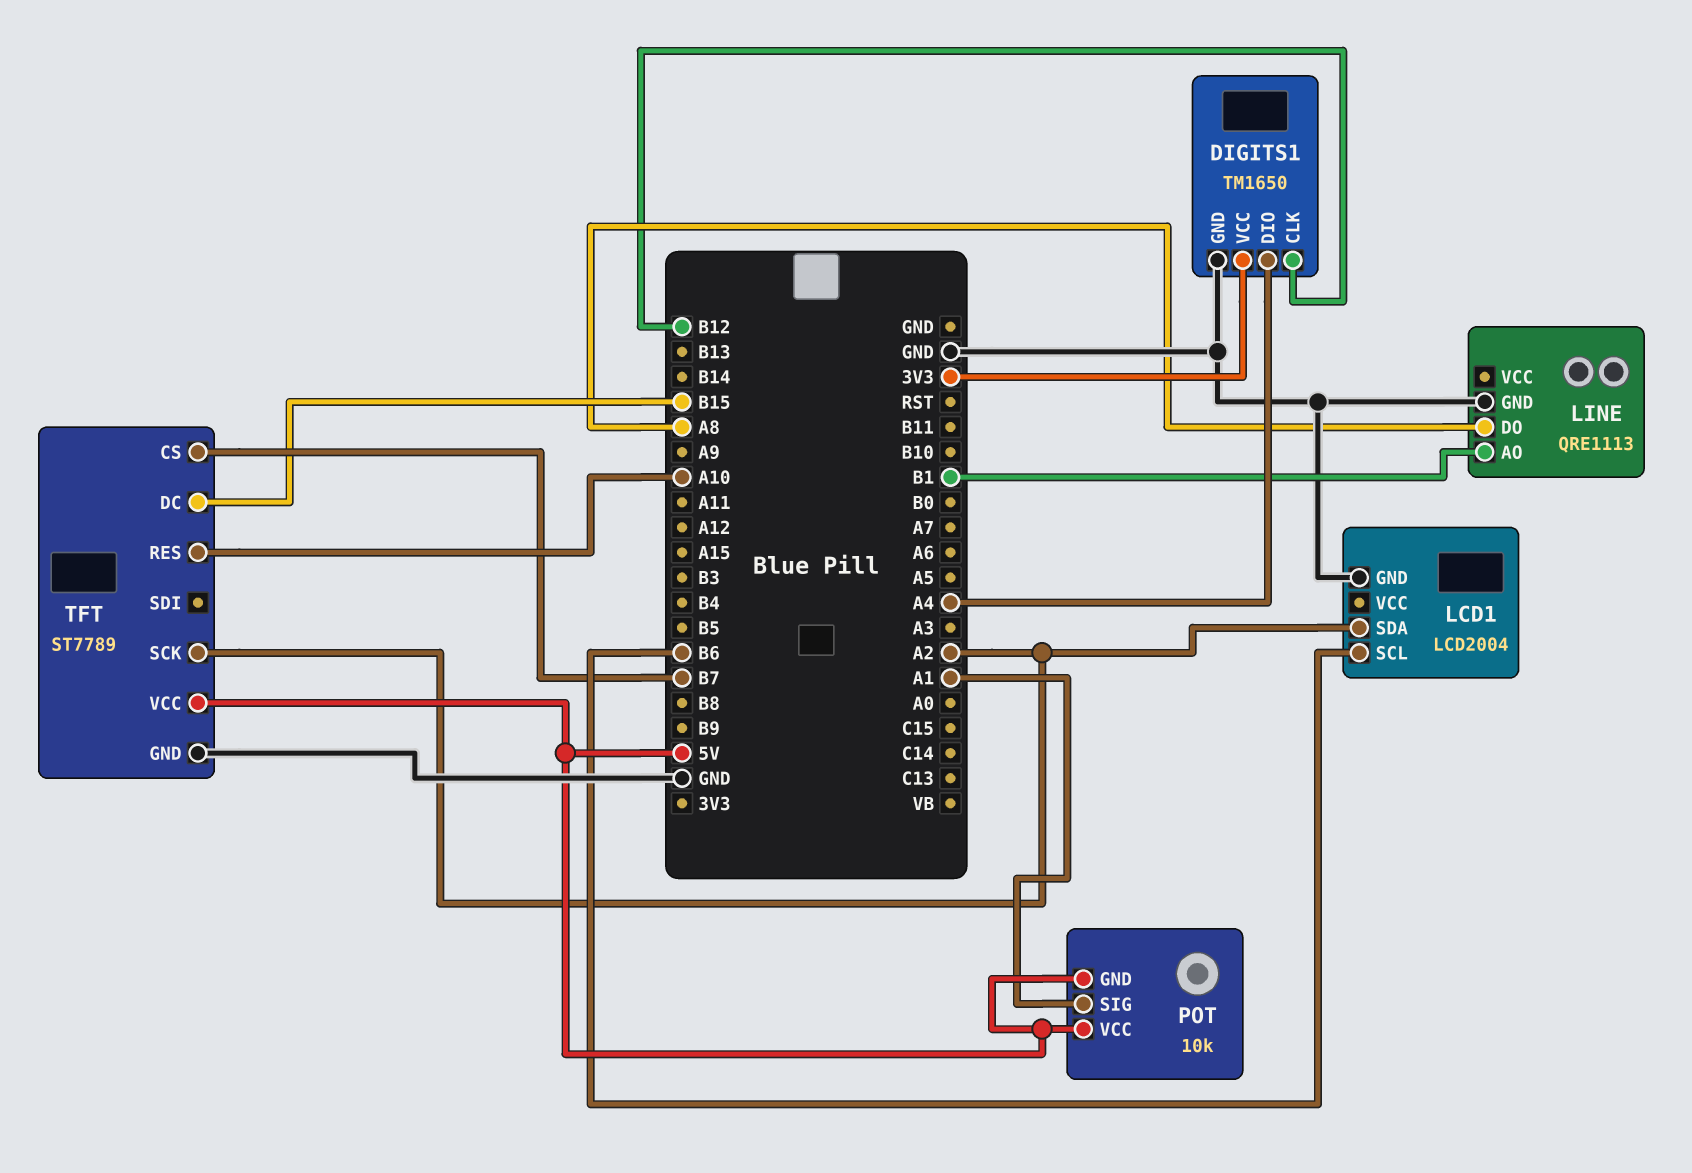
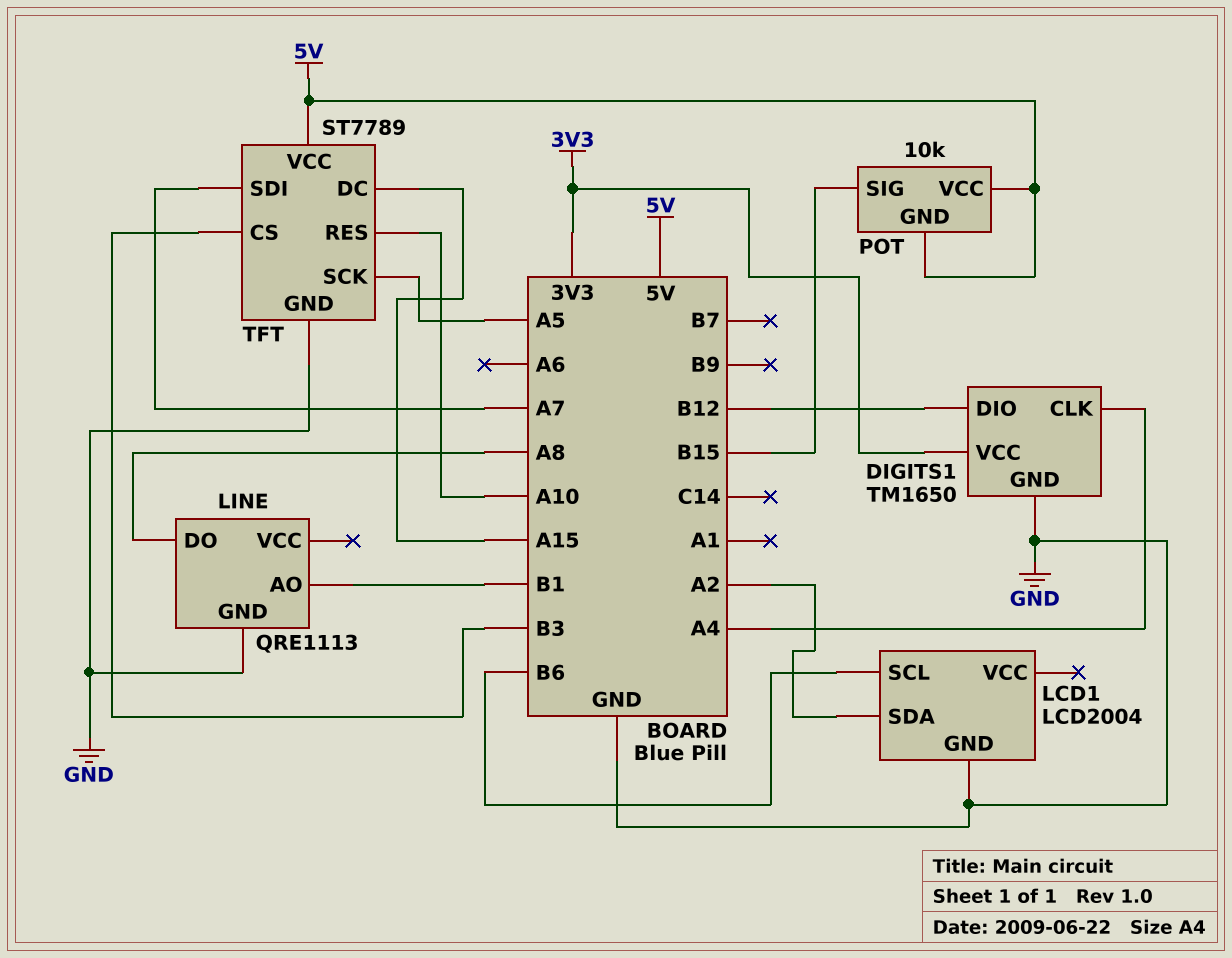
DIGITS1 pin CLK: B12 -> A4
DIGITS1 pin DIO: A4 -> B12
POT pin SIG: A1 -> B15
TFT pin CS: B7 -> B3
TFT pin DC: B15 -> A15
TFT pin SCK: A2 -> A5
TFT pin SDI: none -> A7

